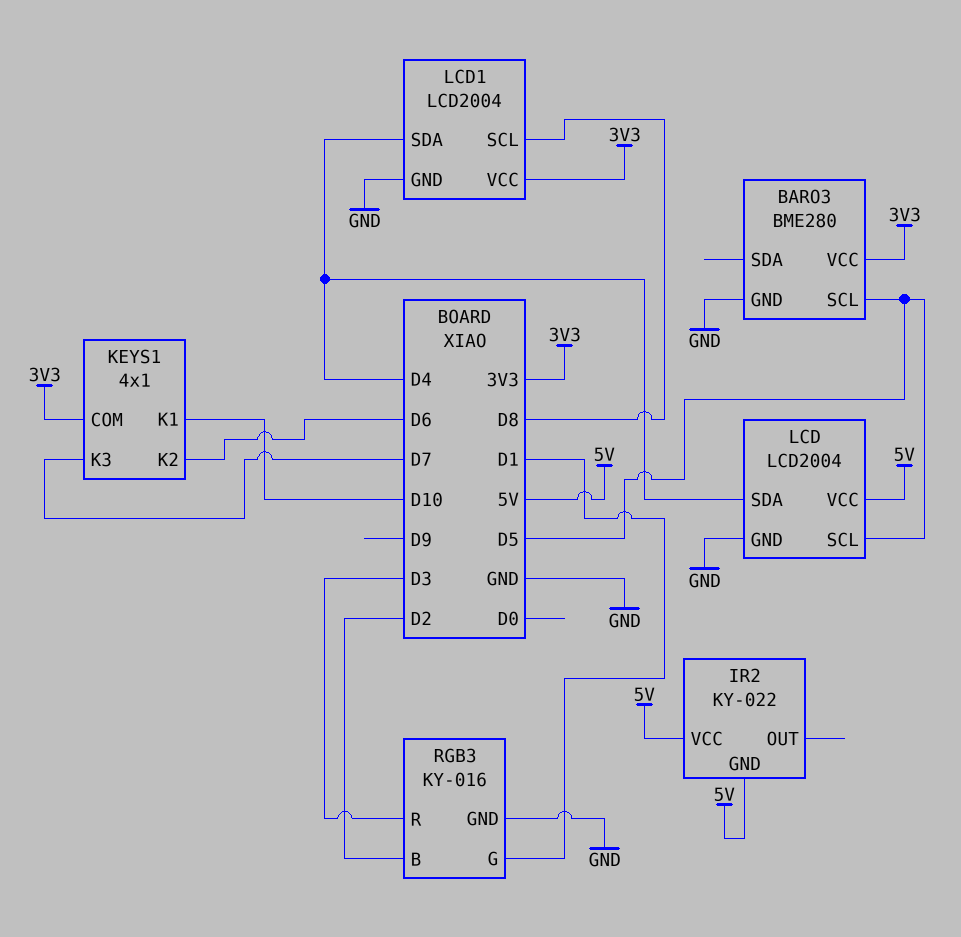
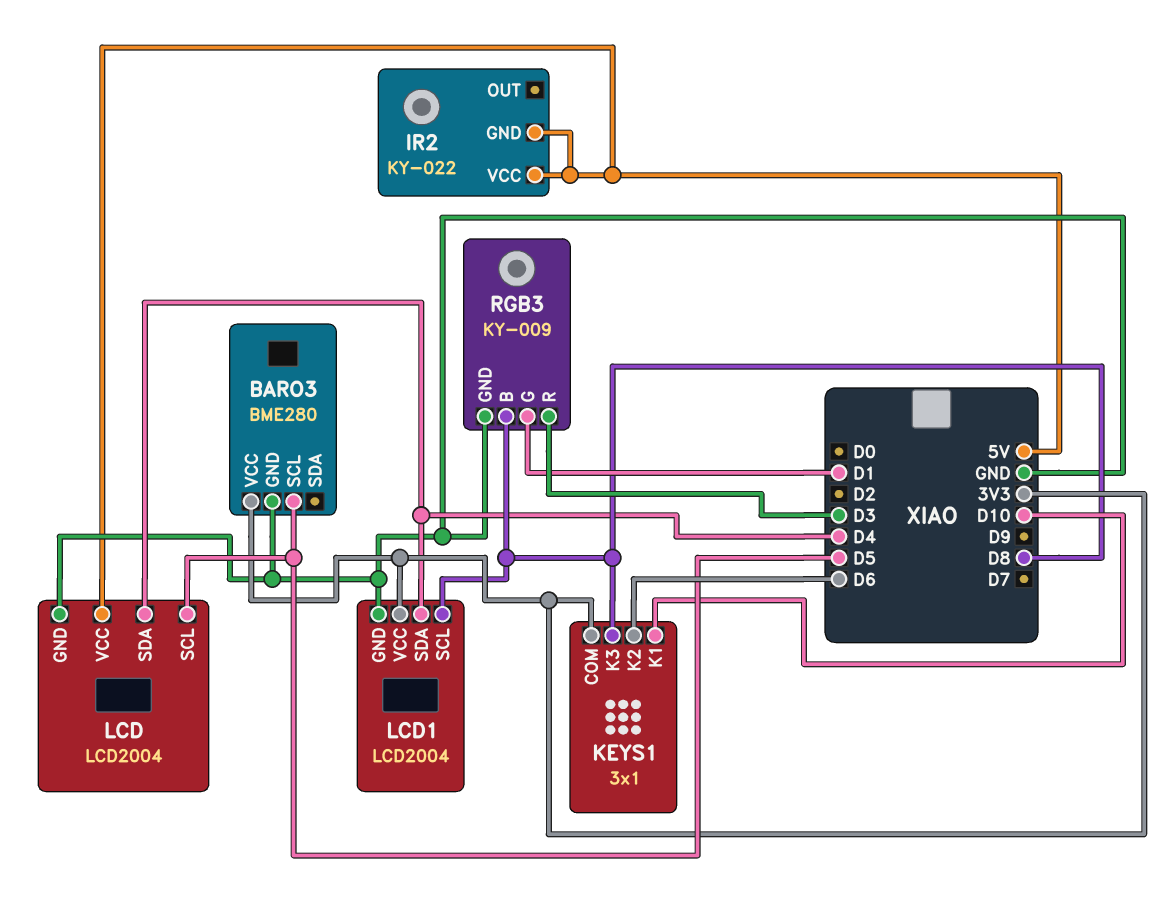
KEYS1: 4x1 -> 3x1
KEYS1 pin K3: D7 -> D8
RGB3: KY-016 -> KY-009
RGB3 pin B: D2 -> D8

